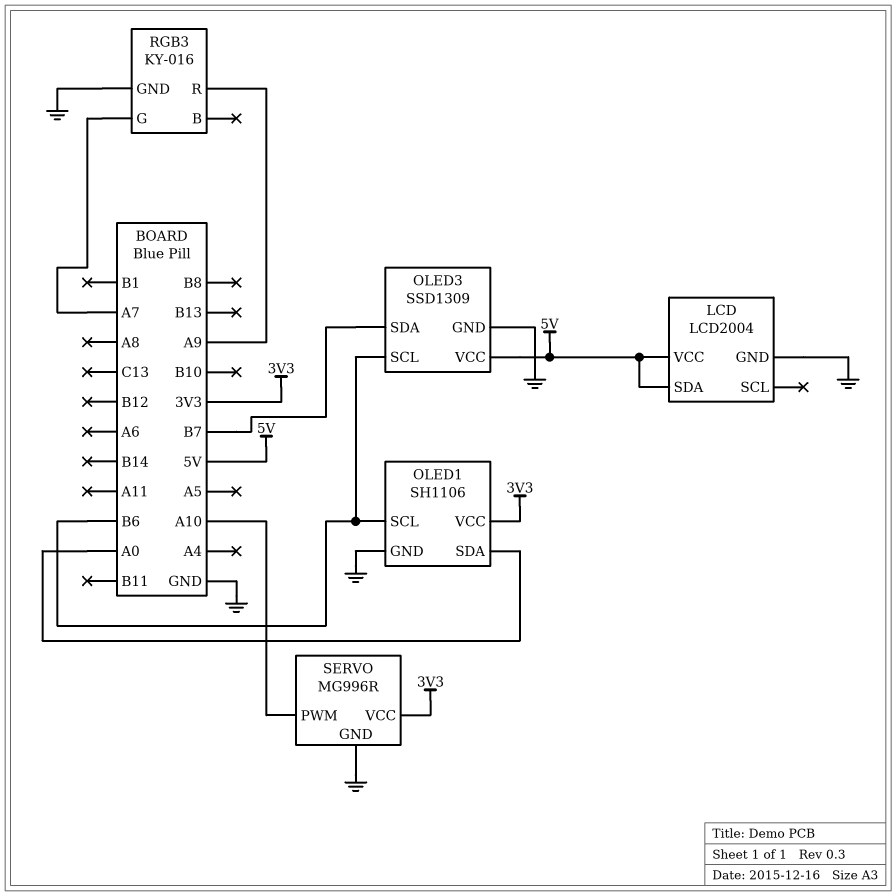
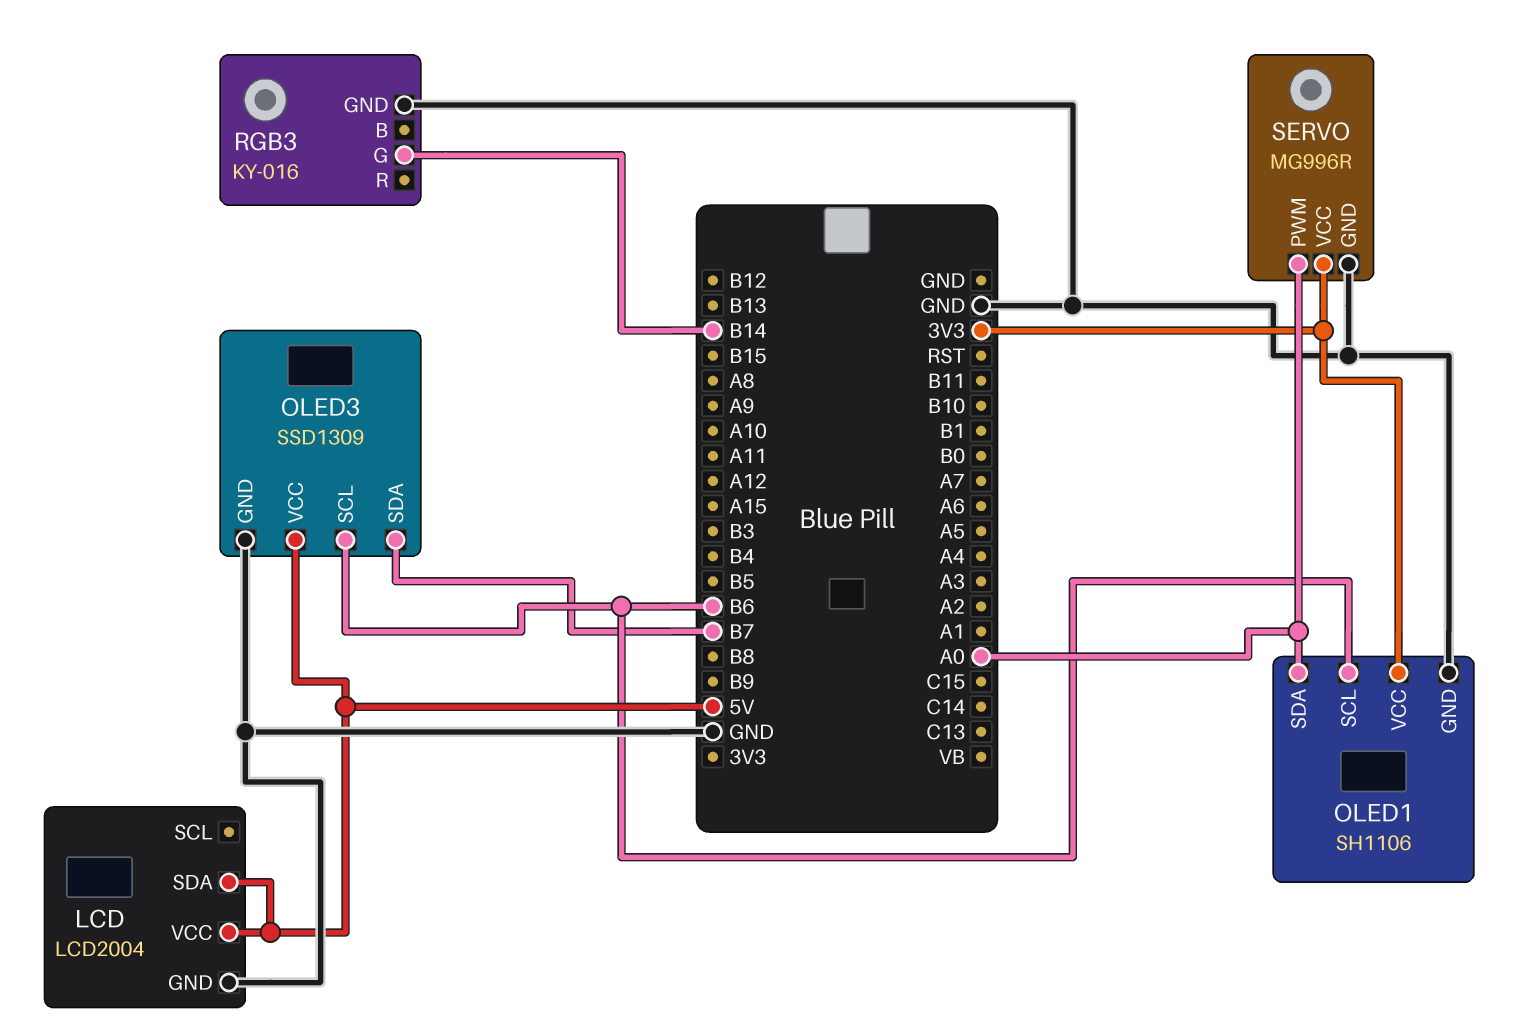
RGB3 pin G: A7 -> B14
RGB3 pin R: A9 -> none
SERVO pin PWM: A10 -> A0

